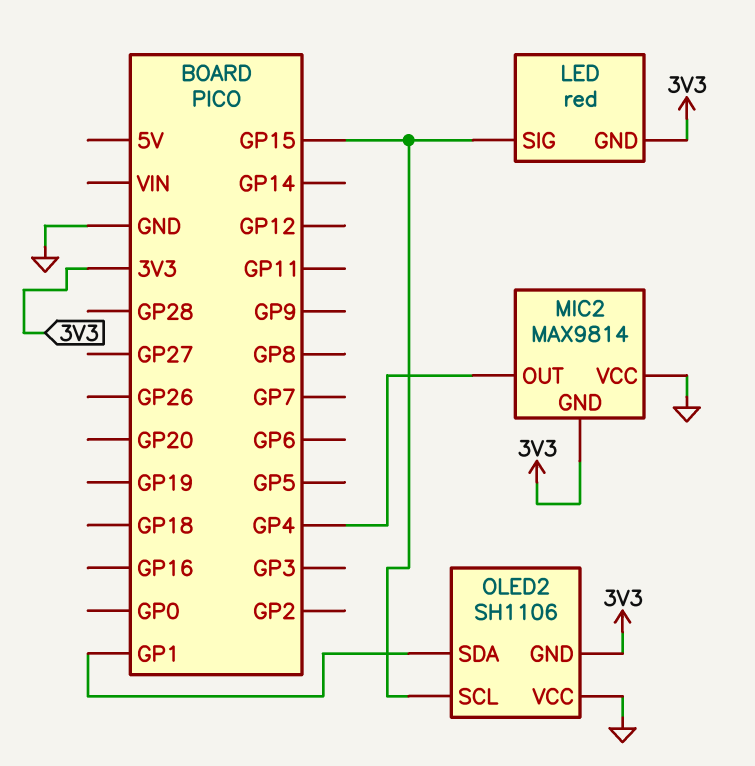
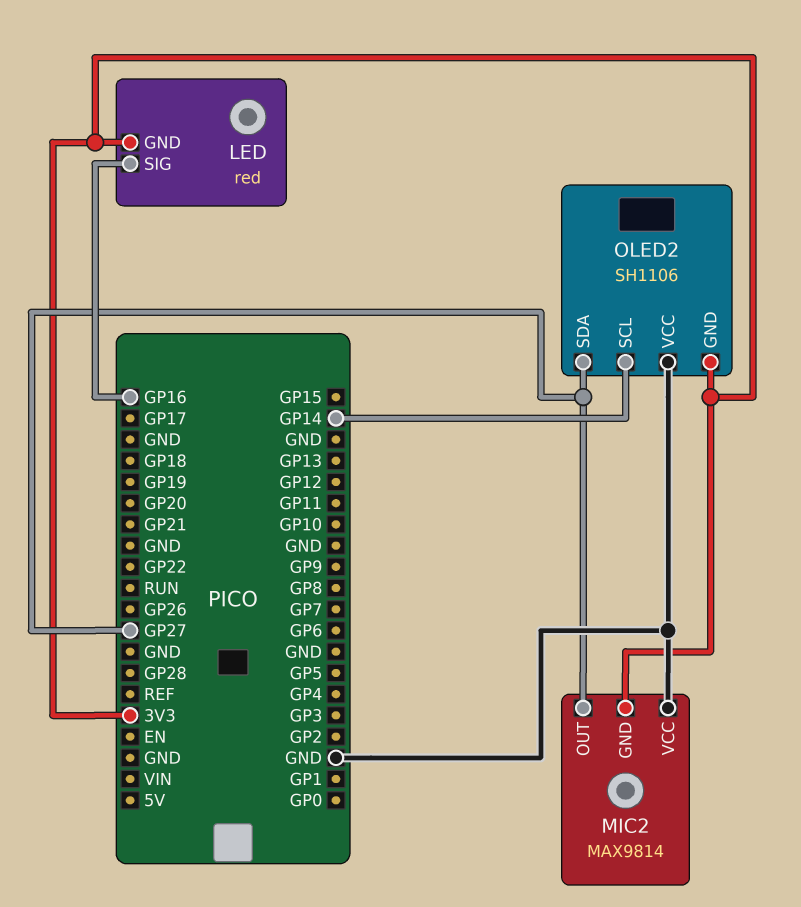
LED pin SIG: GP15 -> GP16
MIC2 pin OUT: GP4 -> GP27
OLED2 pin SCL: GP15 -> GP14
OLED2 pin SDA: GP1 -> GP27

